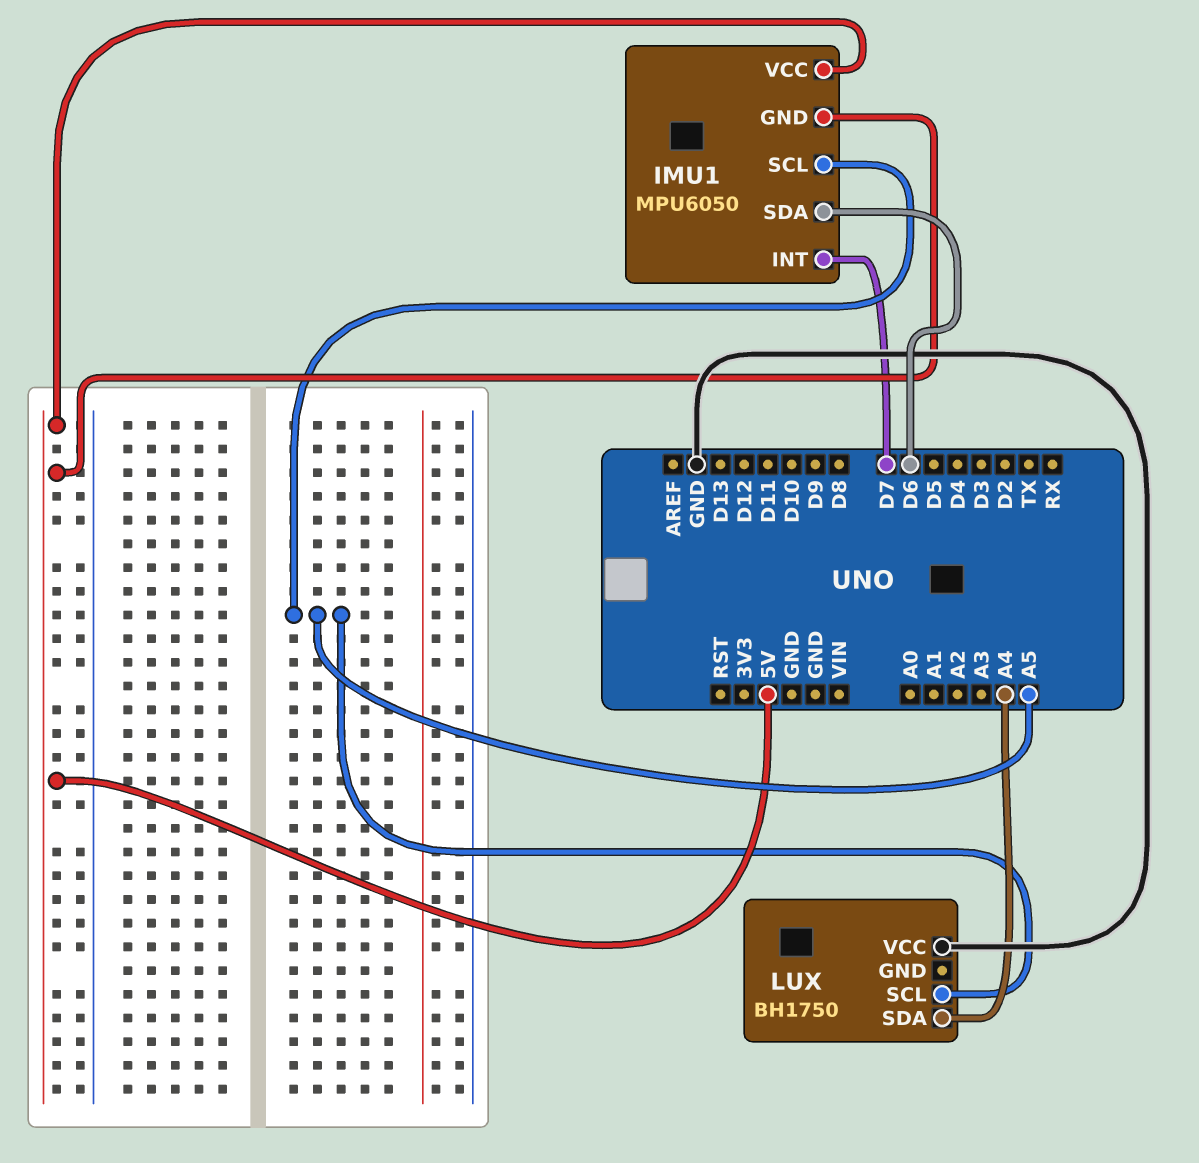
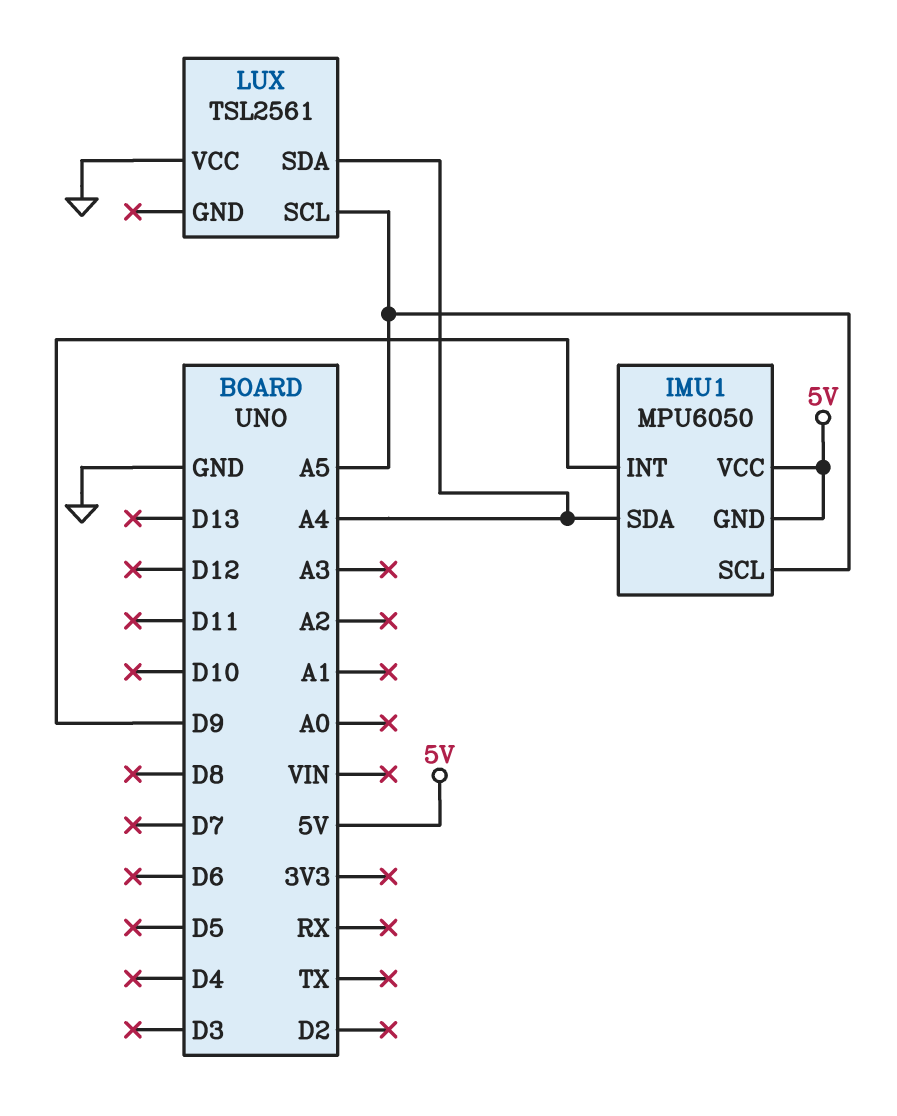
IMU1 pin INT: D7 -> D9
IMU1 pin SDA: D6 -> A4
LUX: BH1750 -> TSL2561

